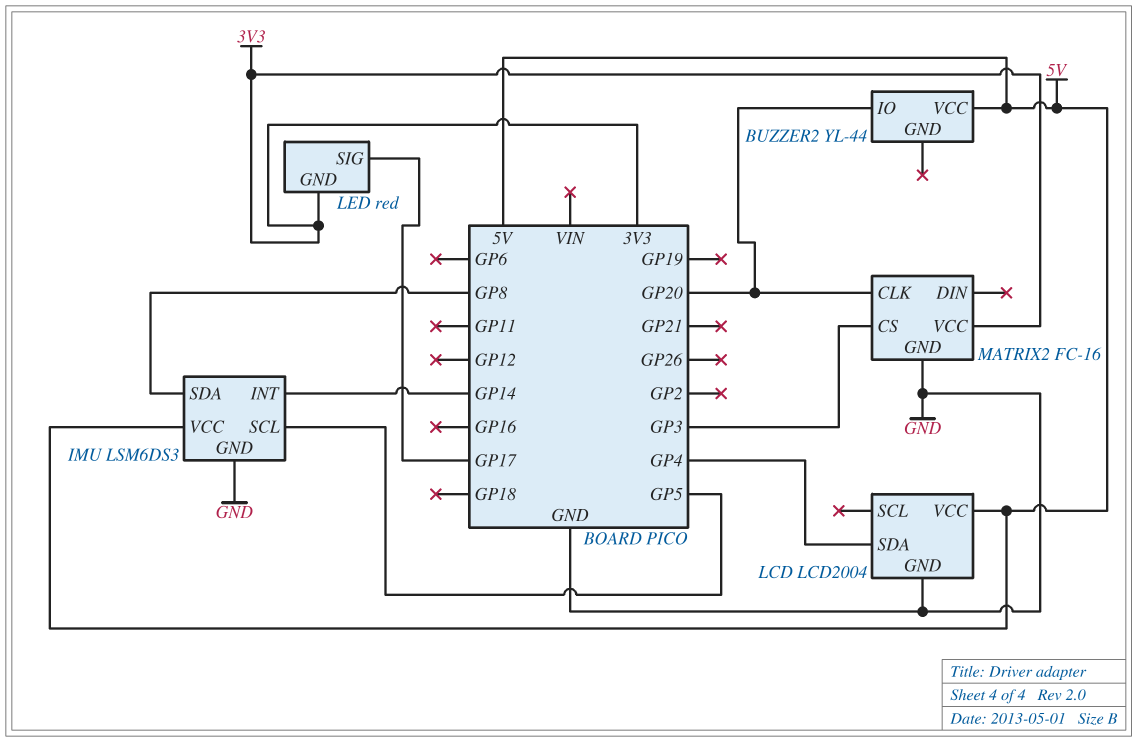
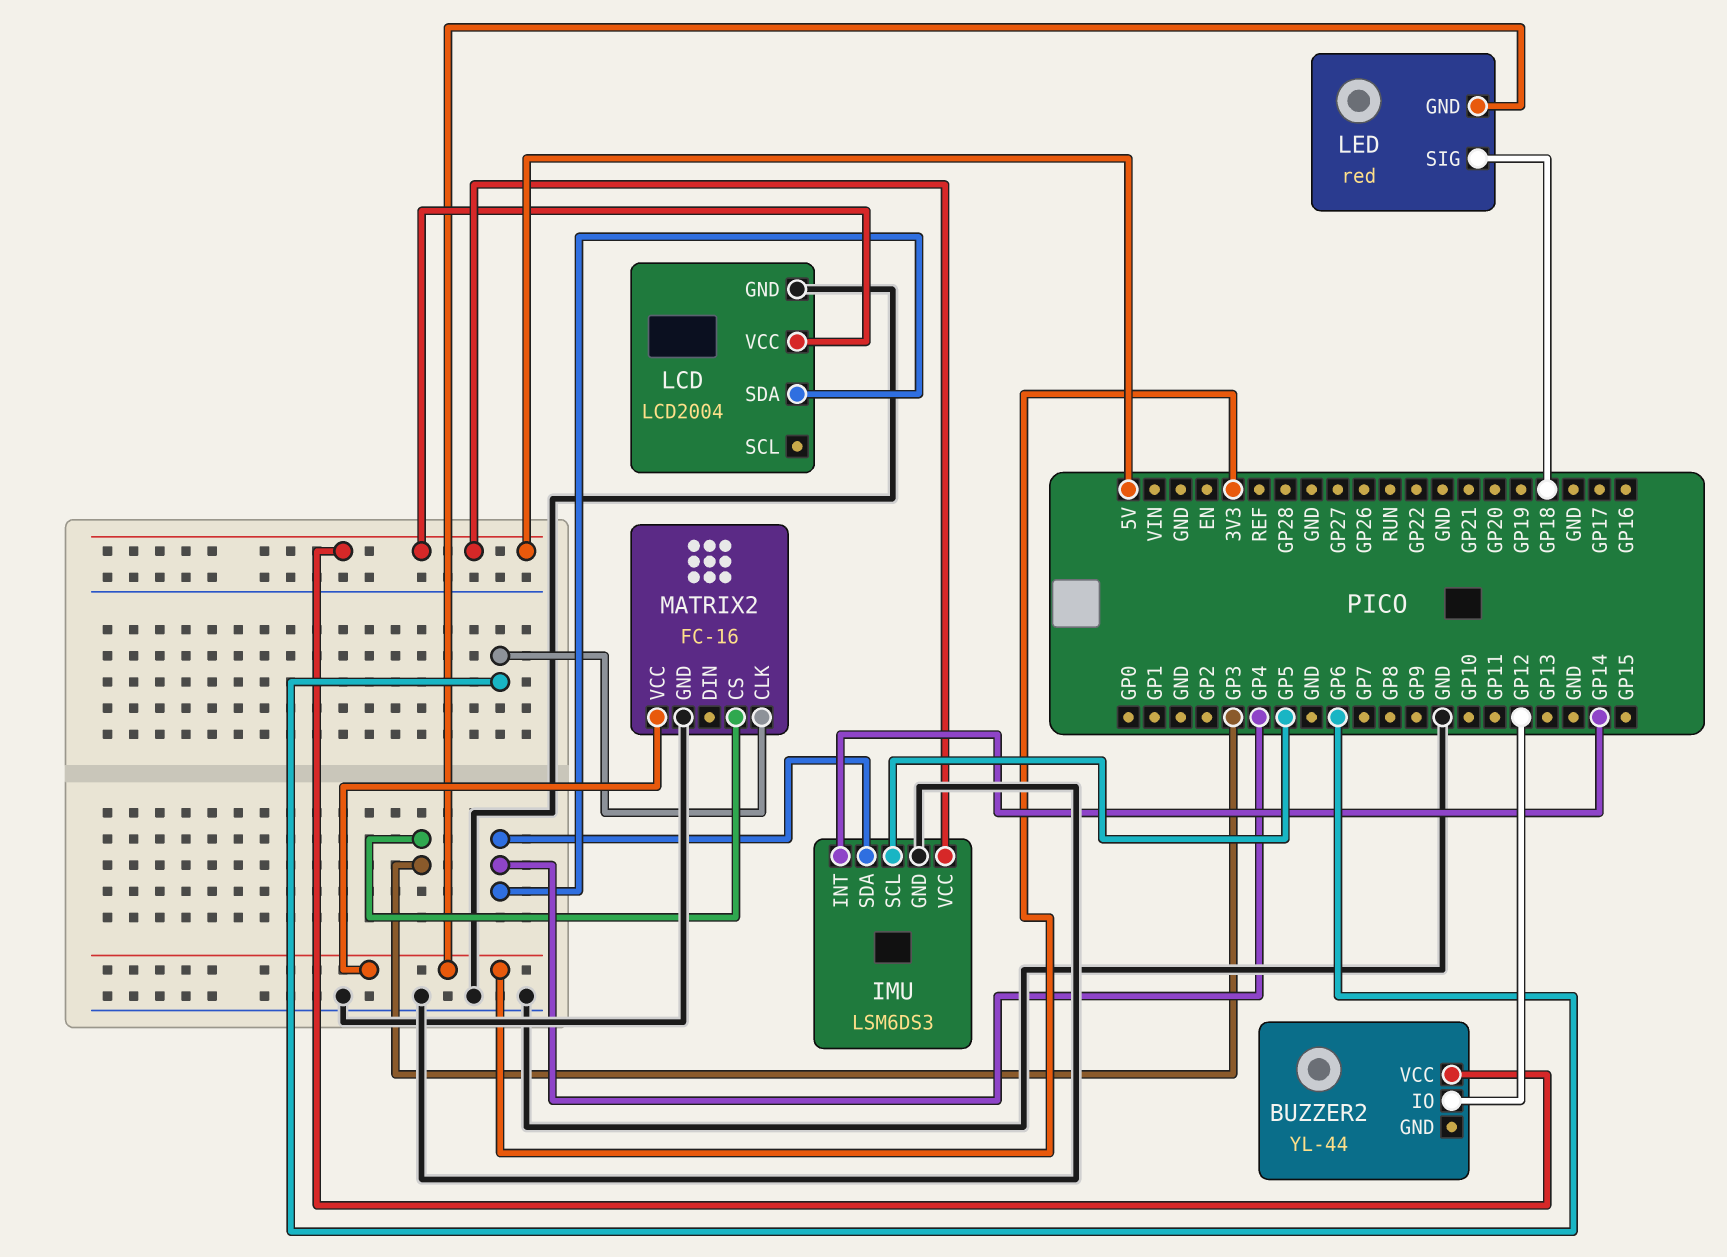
BUZZER2 pin IO: GP20 -> GP12
IMU pin SDA: GP8 -> GP4
LED pin SIG: GP17 -> GP18
MATRIX2 pin CLK: GP20 -> GP6

